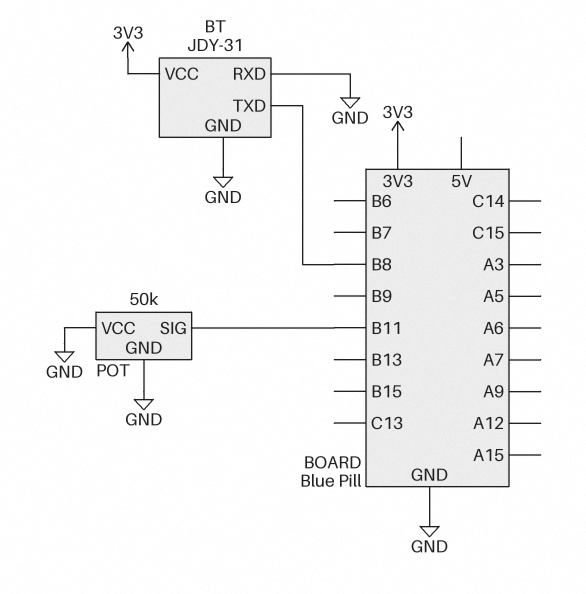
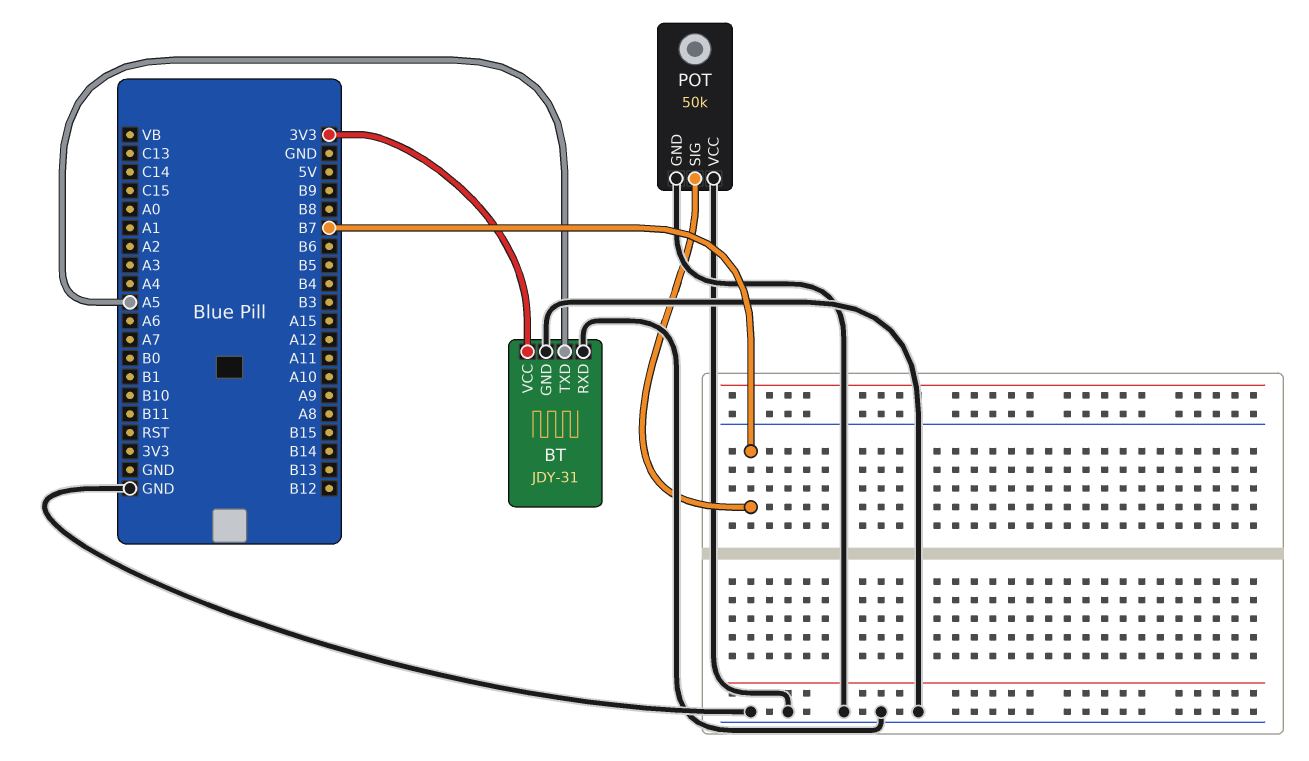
BT pin TXD: B8 -> A5
POT pin SIG: B11 -> B7

